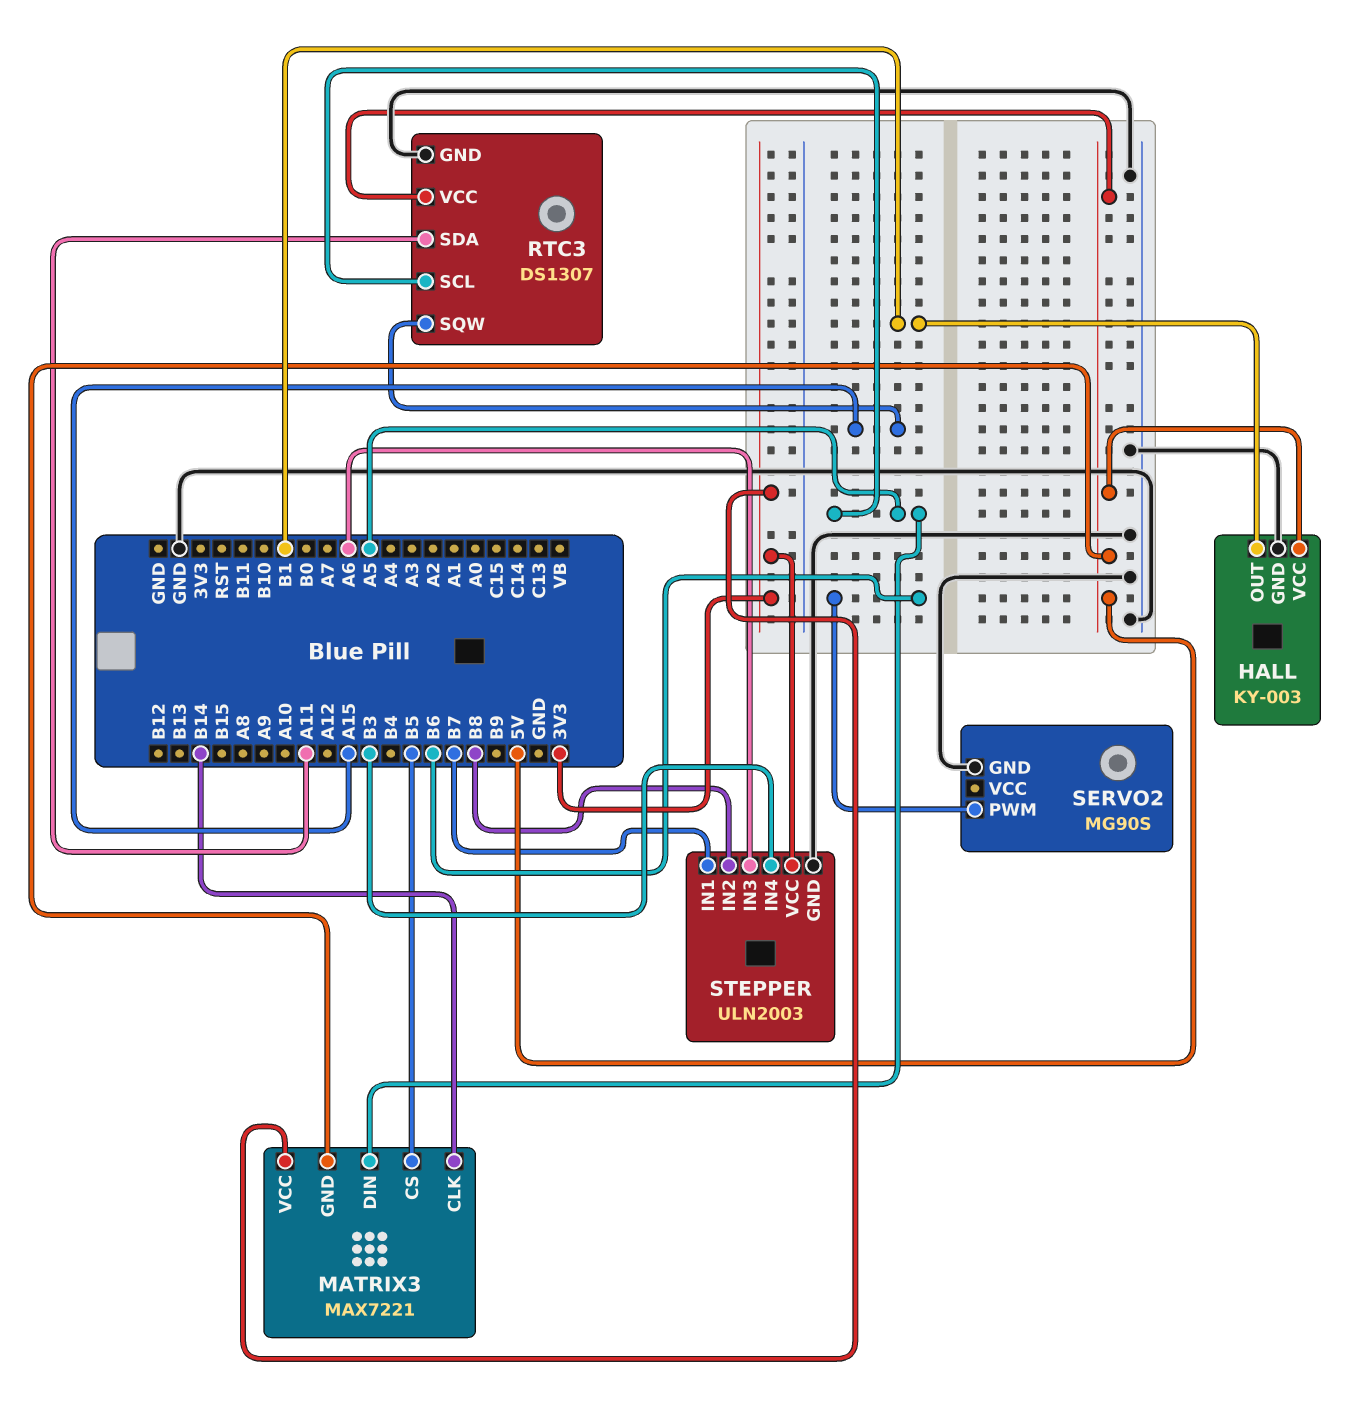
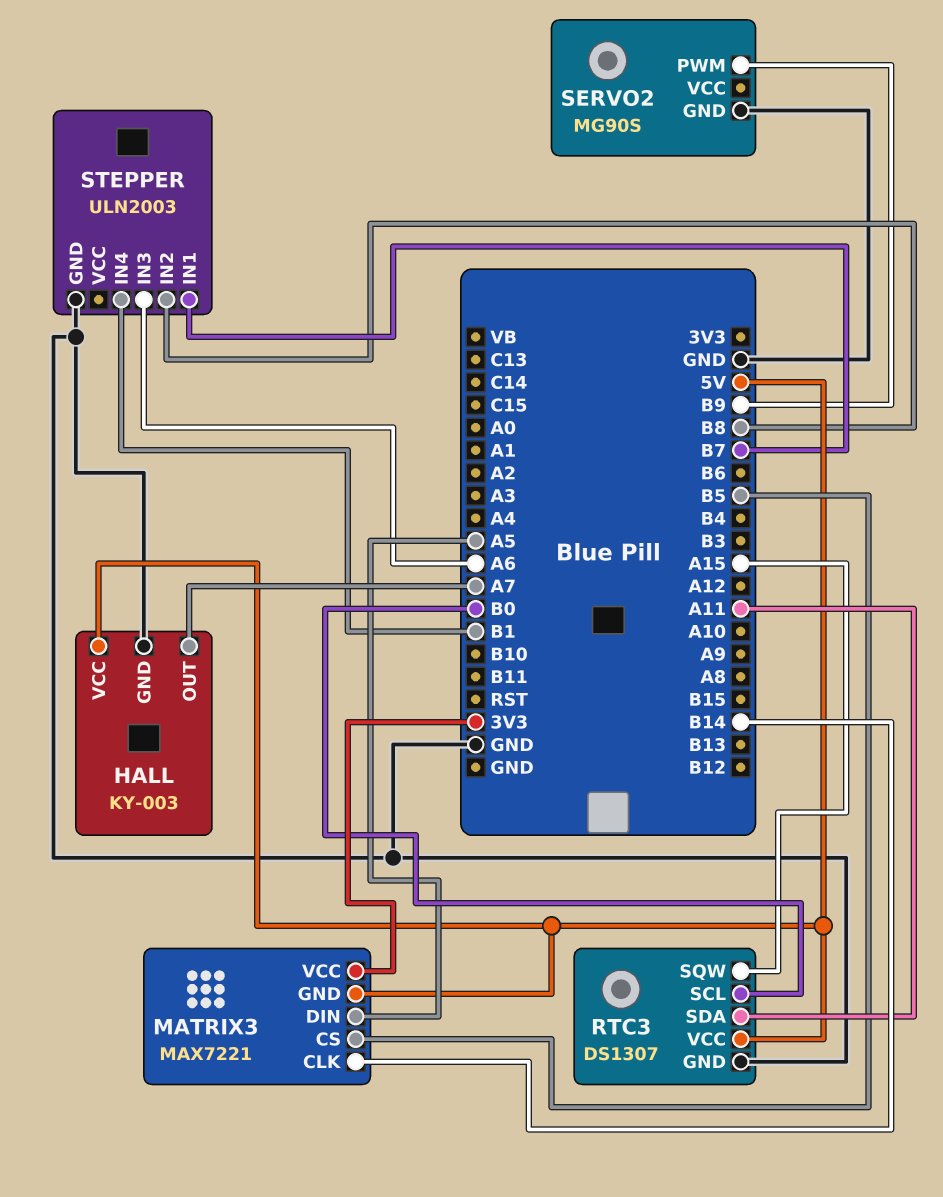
HALL pin OUT: B1 -> A7
RTC3 pin SCL: A5 -> B0
SERVO2 pin PWM: B6 -> B9
STEPPER pin IN4: B3 -> B1
STEPPER pin VCC: 3V3 -> none

